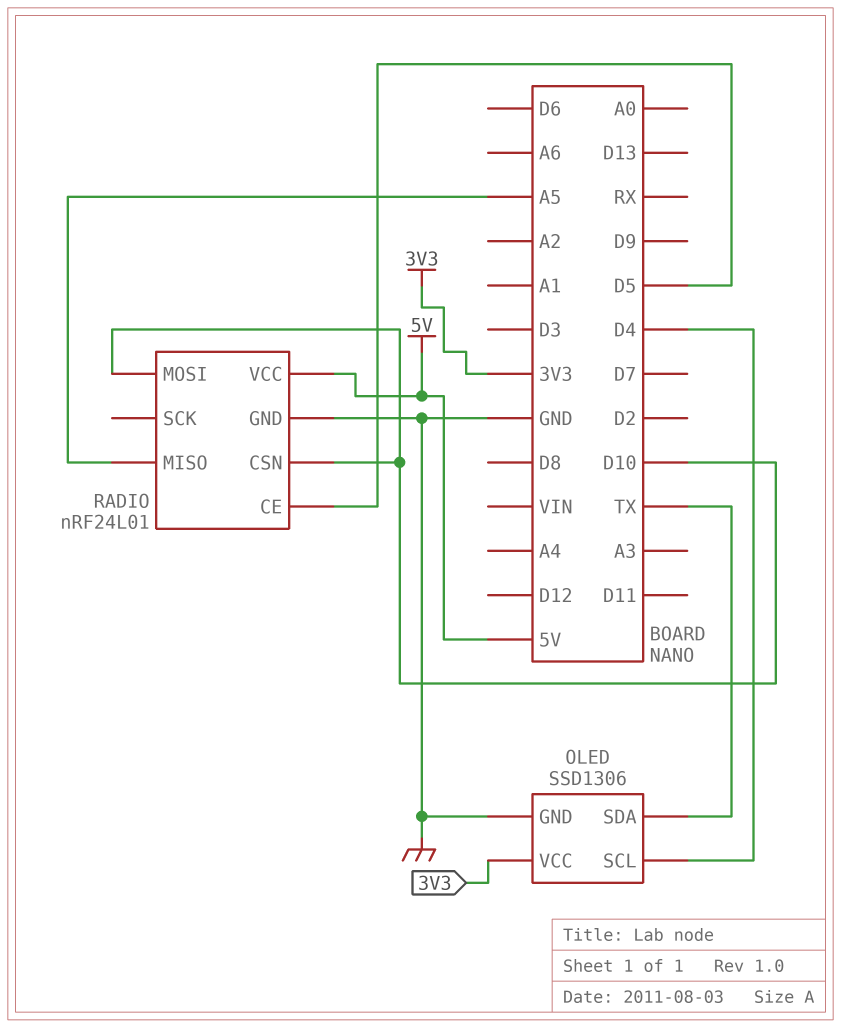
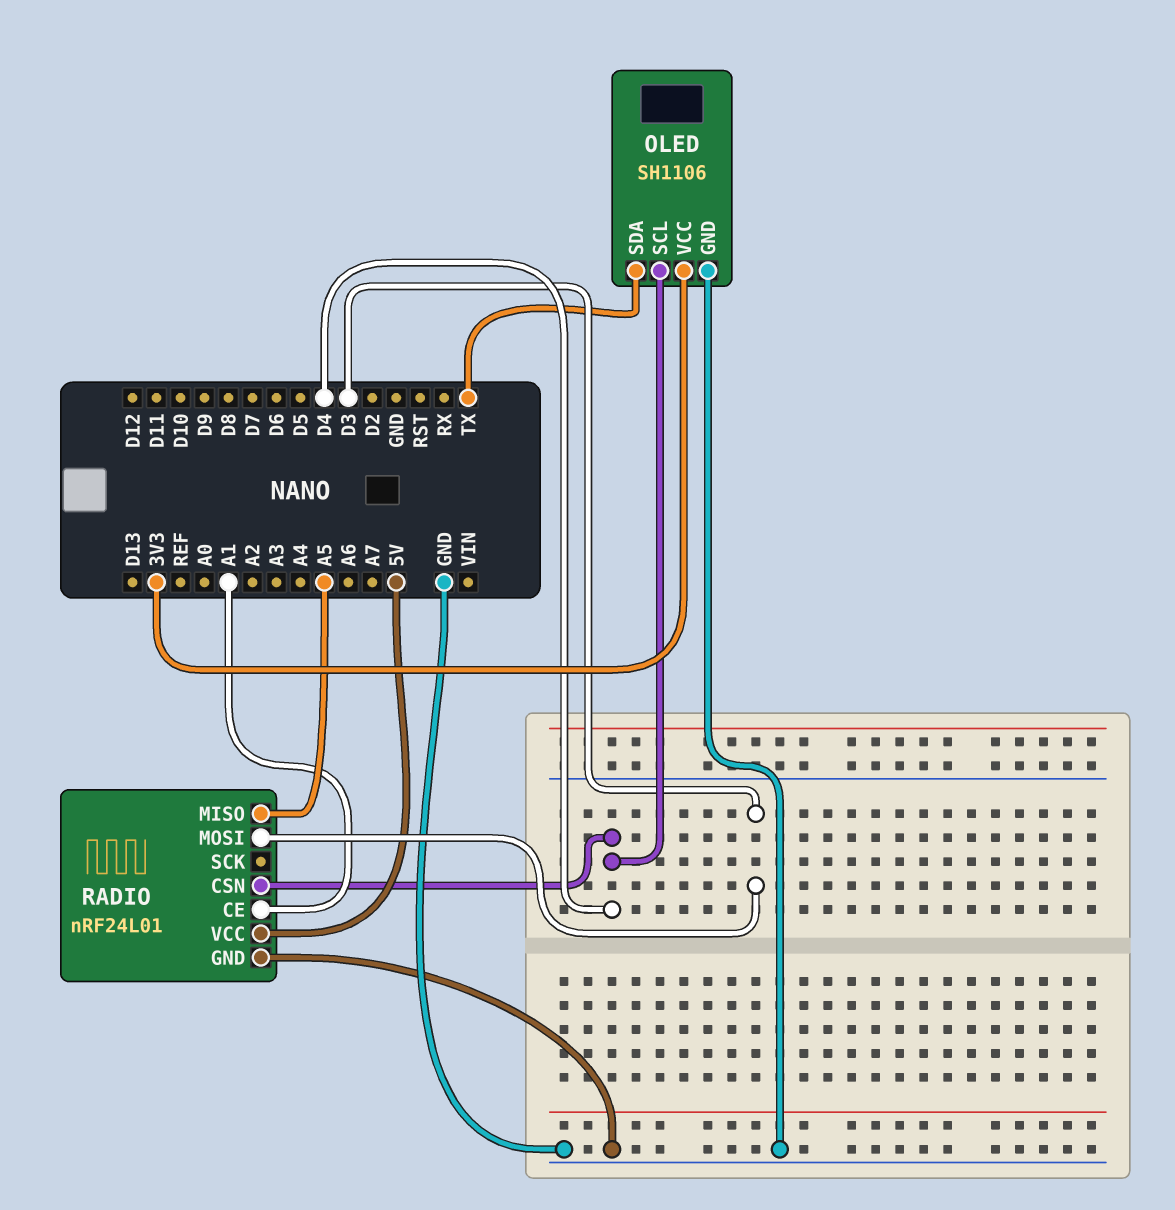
OLED: SSD1306 -> SH1106
RADIO pin CE: D5 -> A1
RADIO pin CSN: D10 -> D4
RADIO pin MOSI: D10 -> D3

